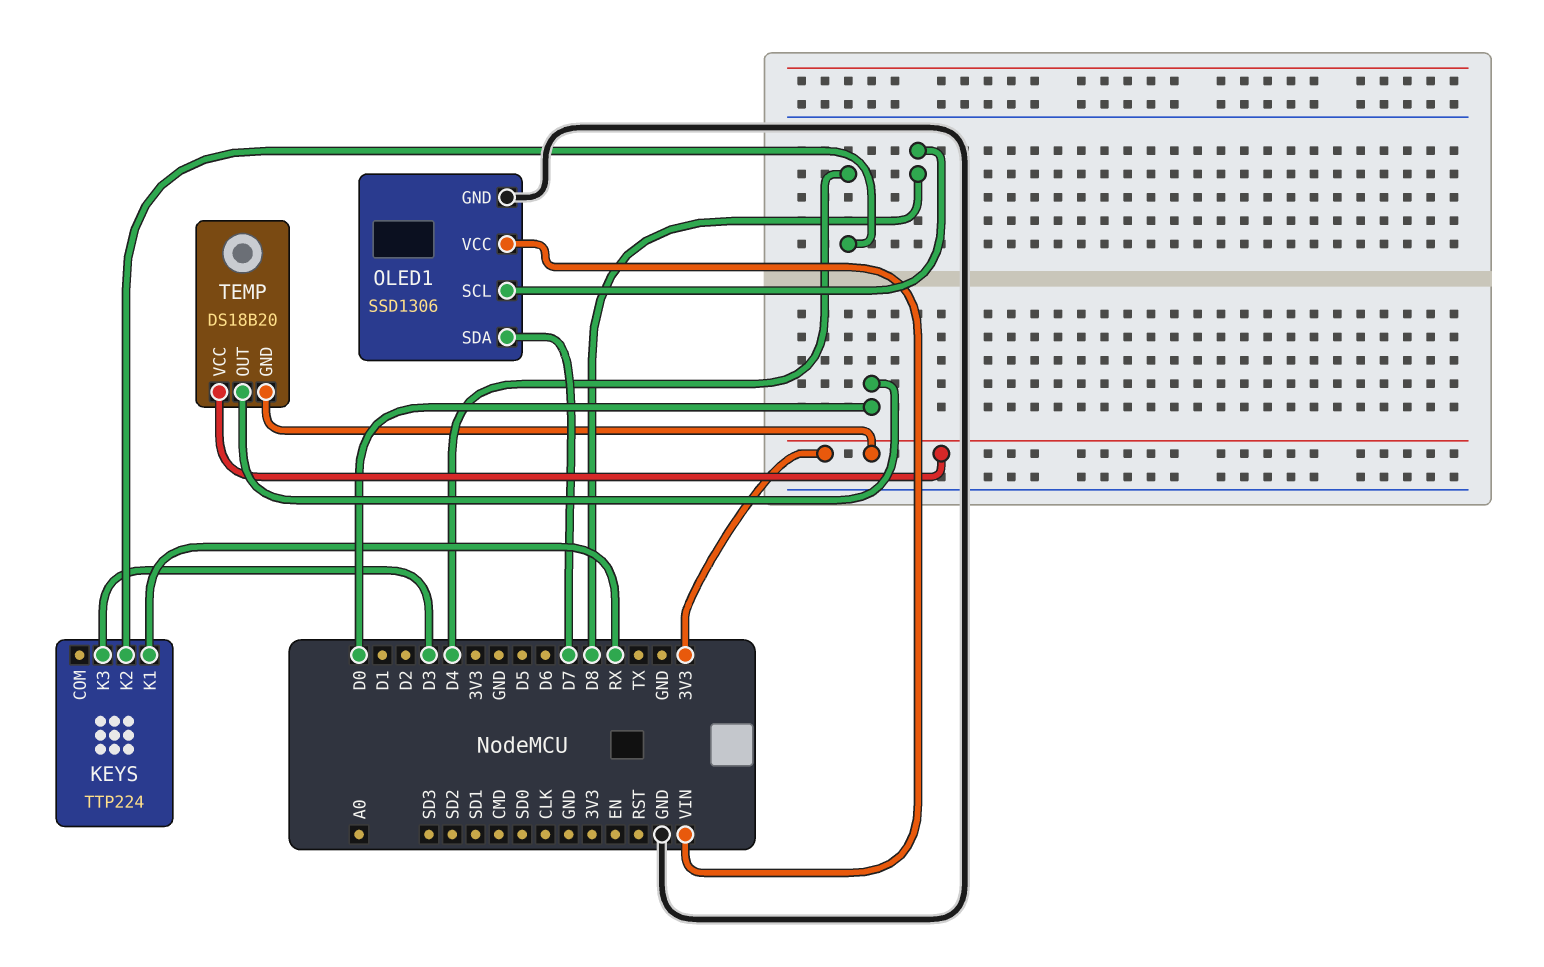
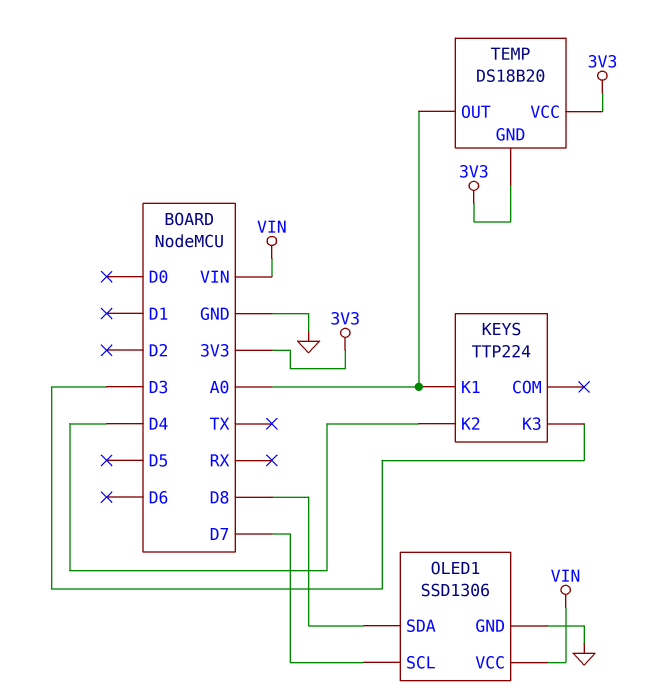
KEYS pin K1: RX -> A0
OLED1 pin SCL: D8 -> D7
OLED1 pin SDA: D7 -> D8
TEMP pin OUT: D0 -> A0

